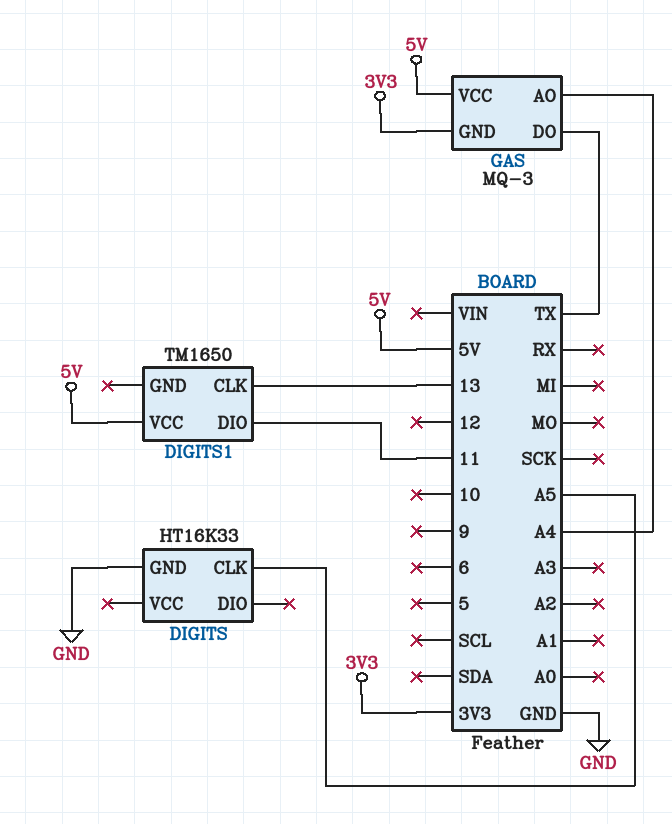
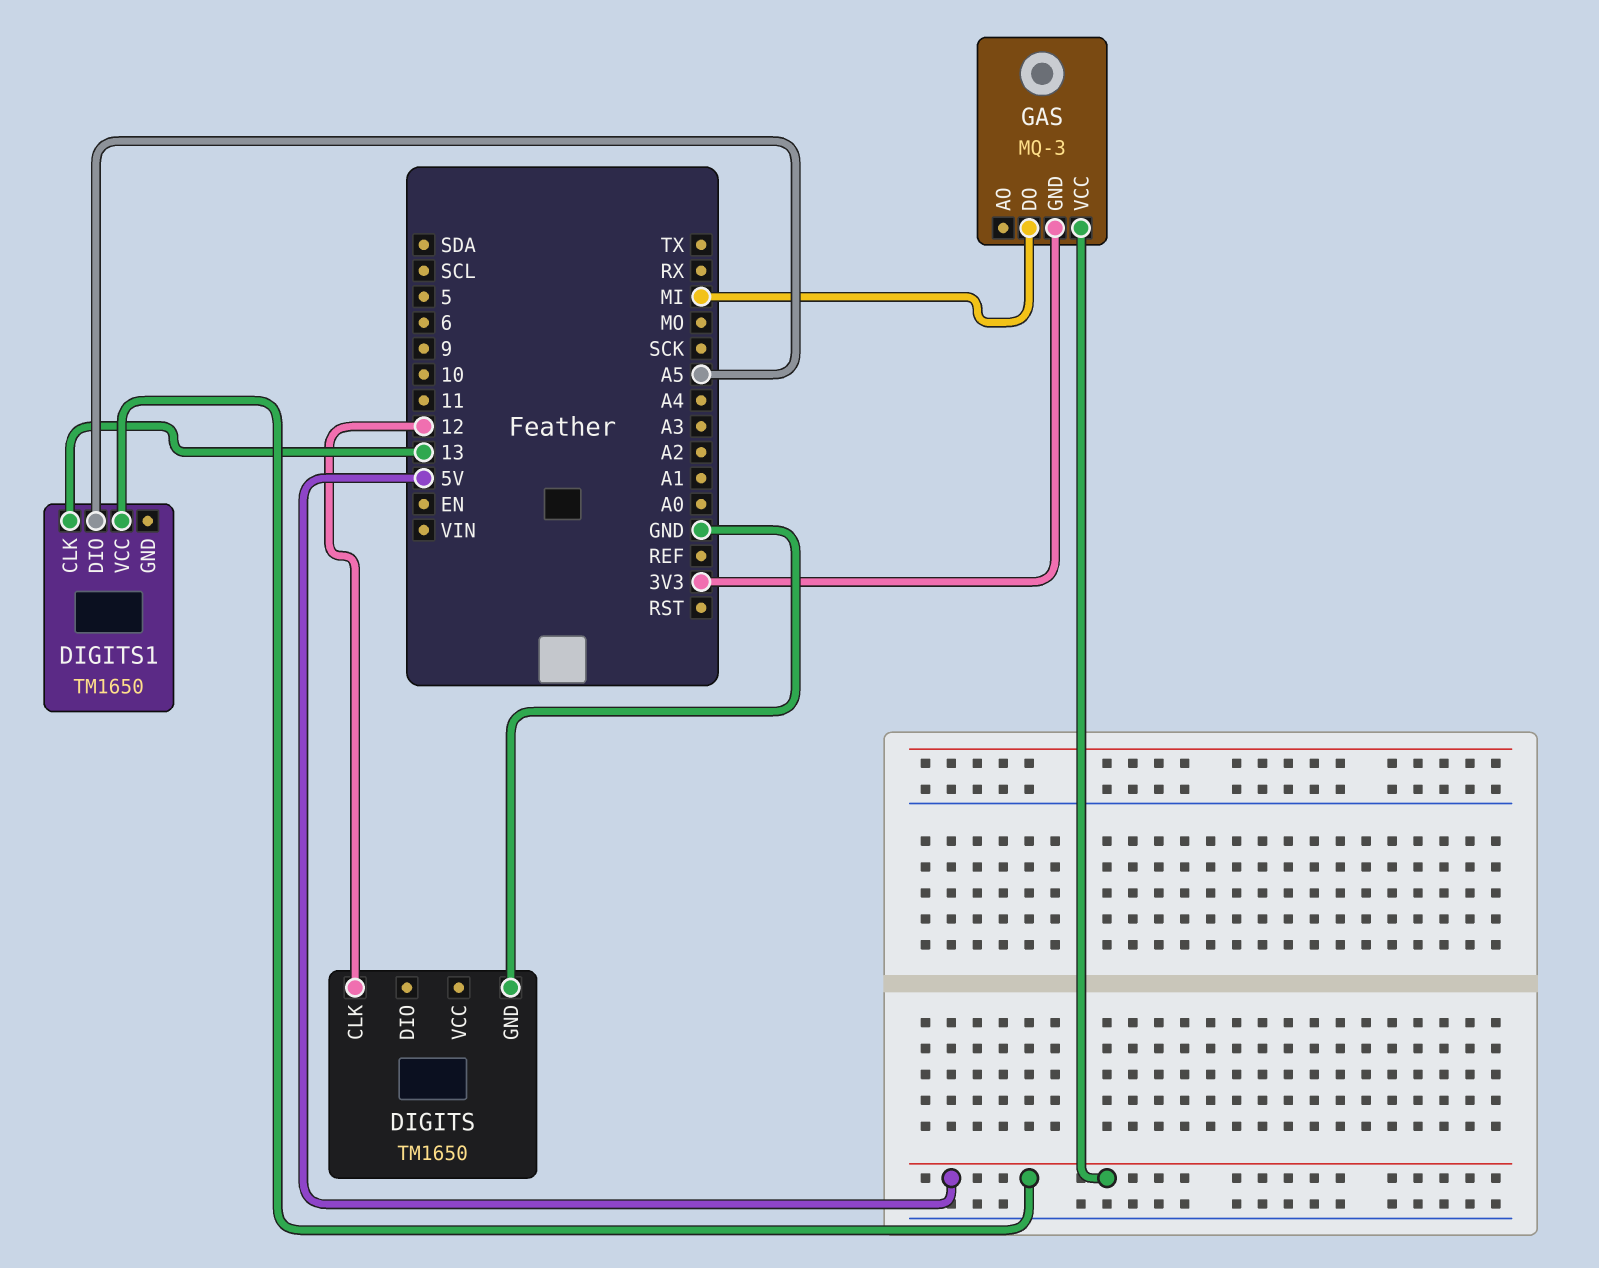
DIGITS: HT16K33 -> TM1650
DIGITS pin CLK: A5 -> 12
DIGITS1 pin DIO: 11 -> A5
GAS pin AO: A4 -> none
GAS pin DO: TX -> MI

